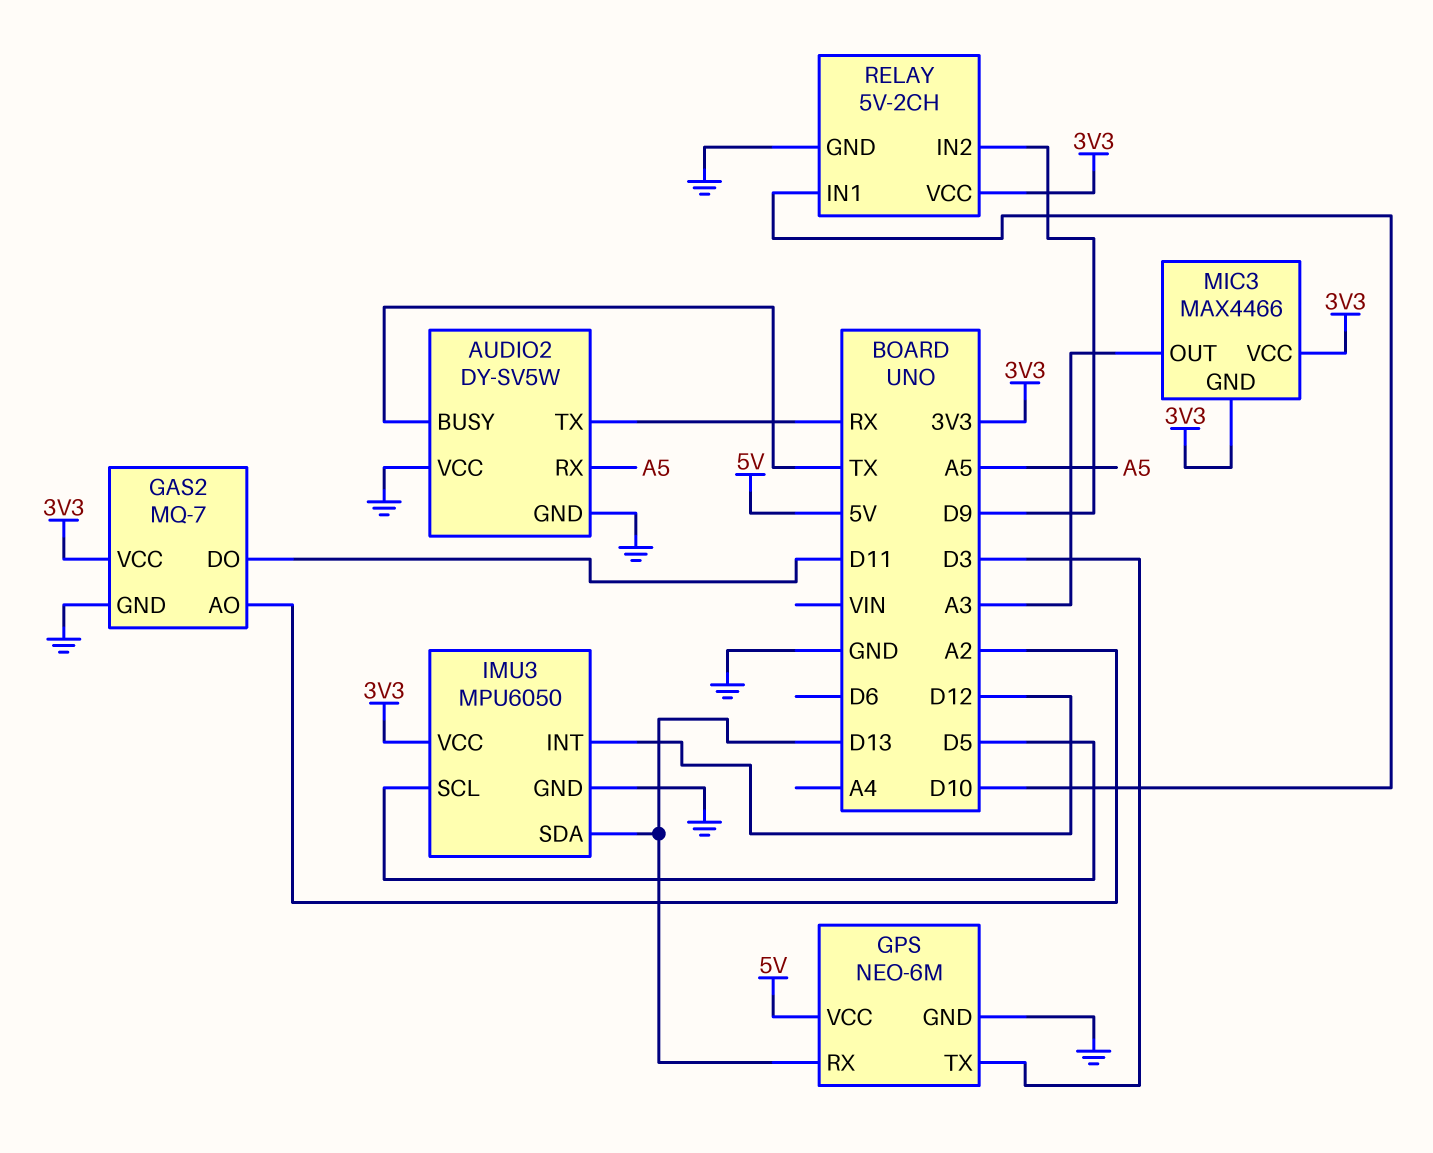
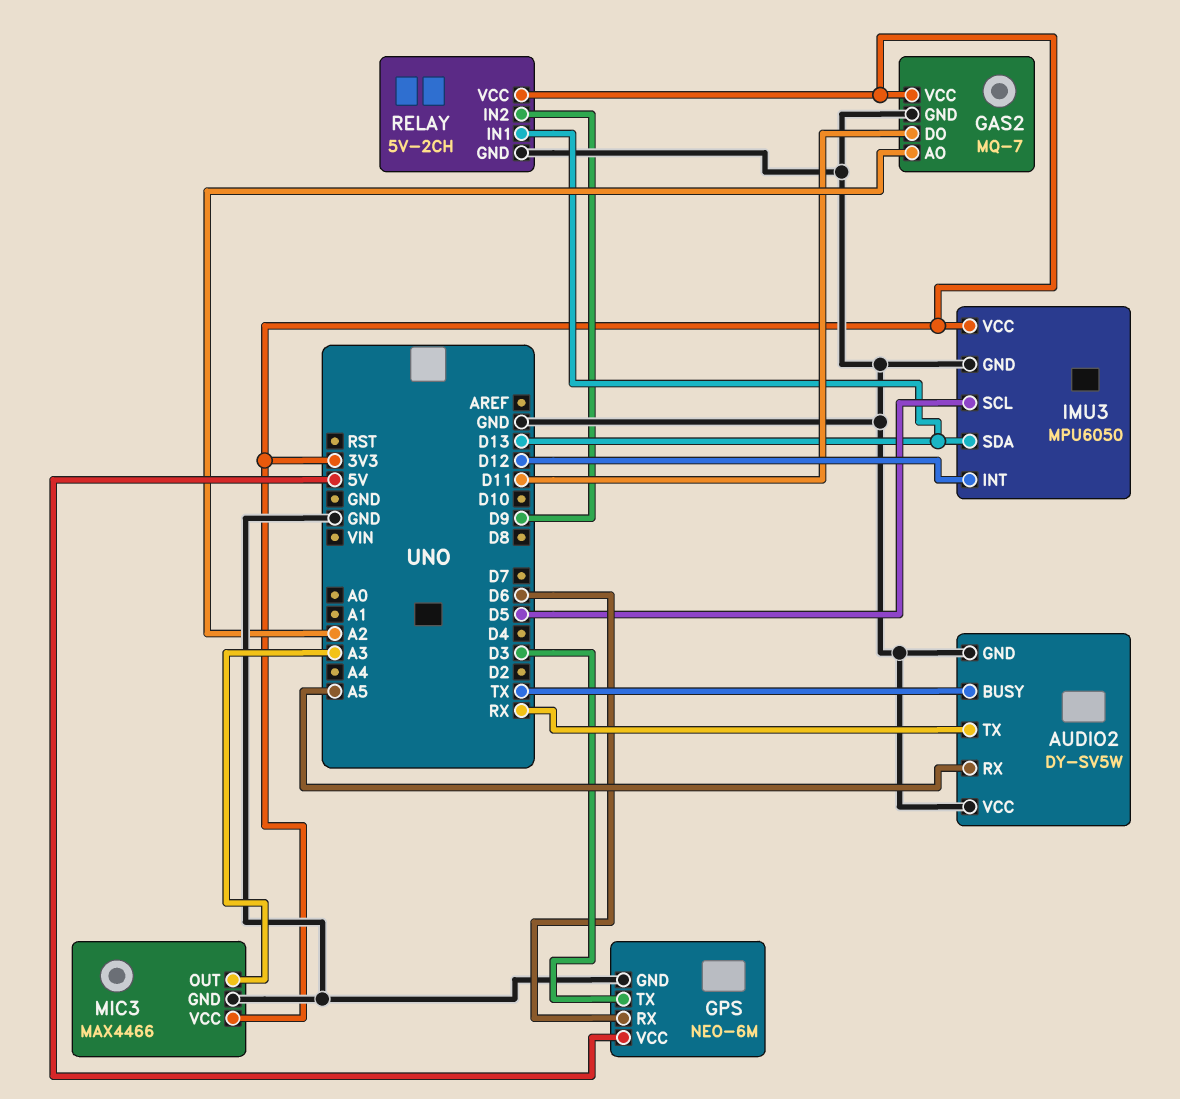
GPS pin RX: D13 -> D6
MIC3 pin GND: 3V3 -> GND
RELAY pin IN1: D10 -> D13

